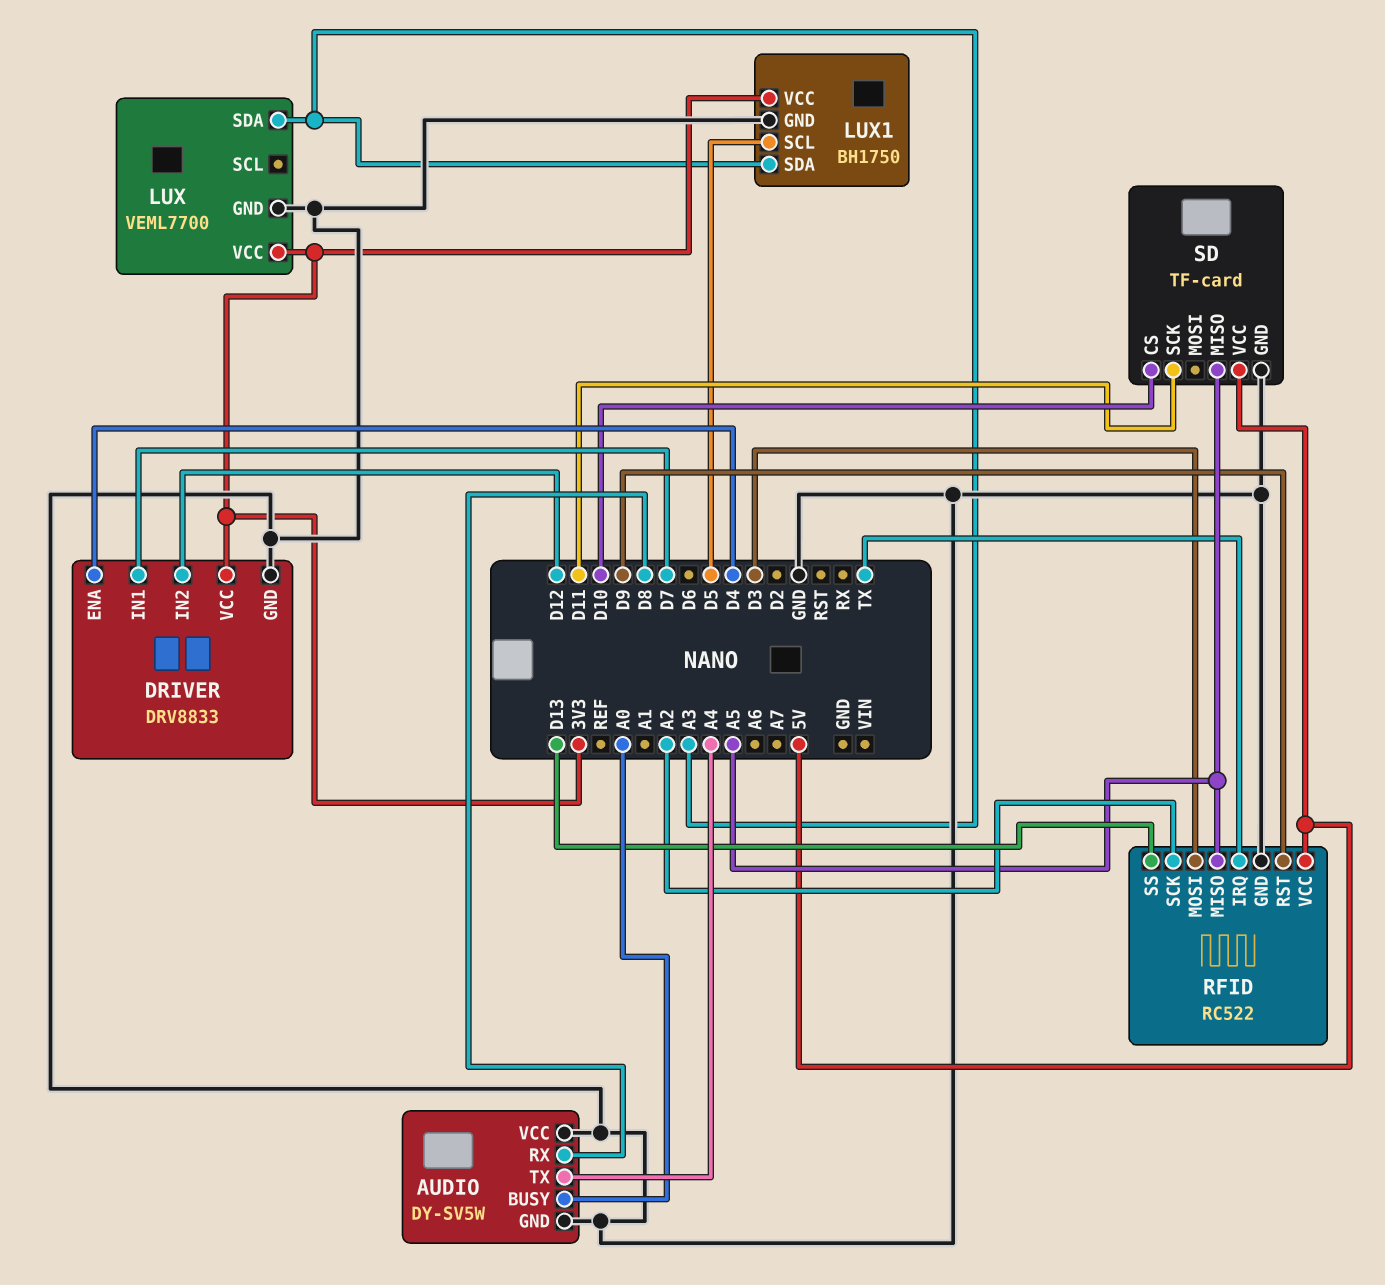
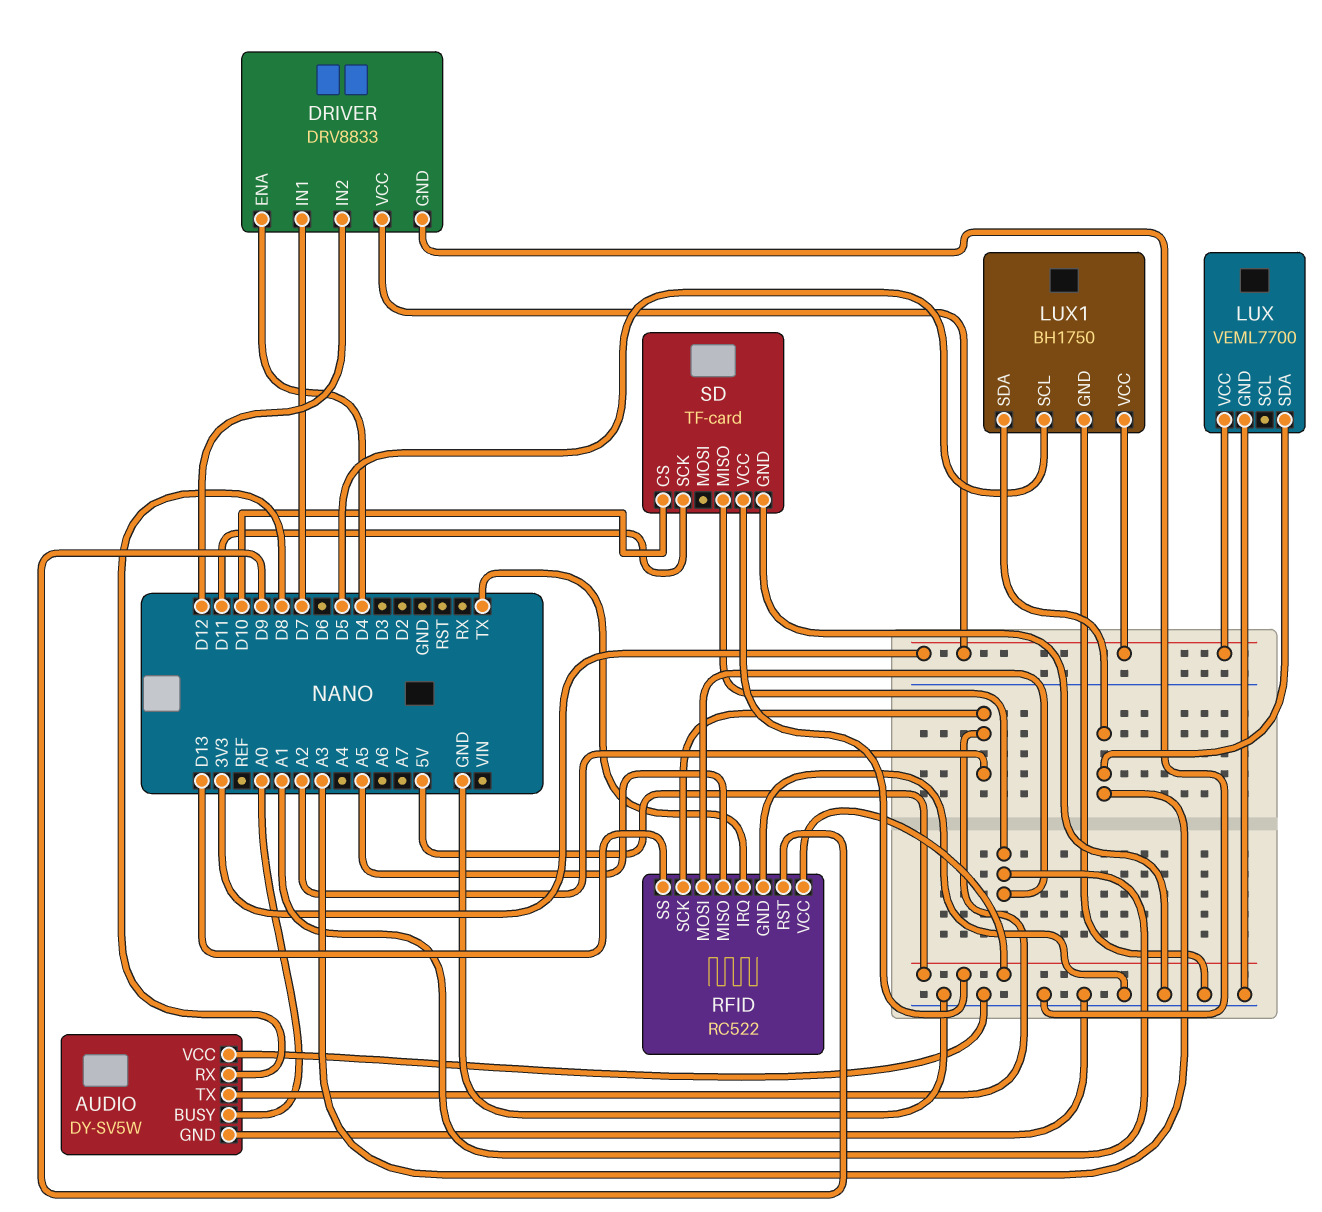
AUDIO pin TX: A4 -> A2
RFID pin MOSI: D3 -> A1
SD pin MISO: A5 -> A1

